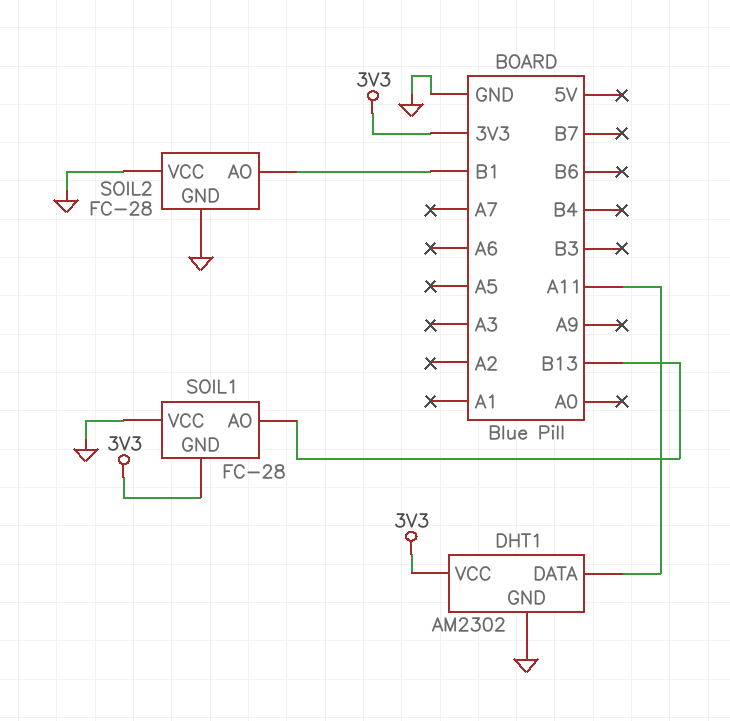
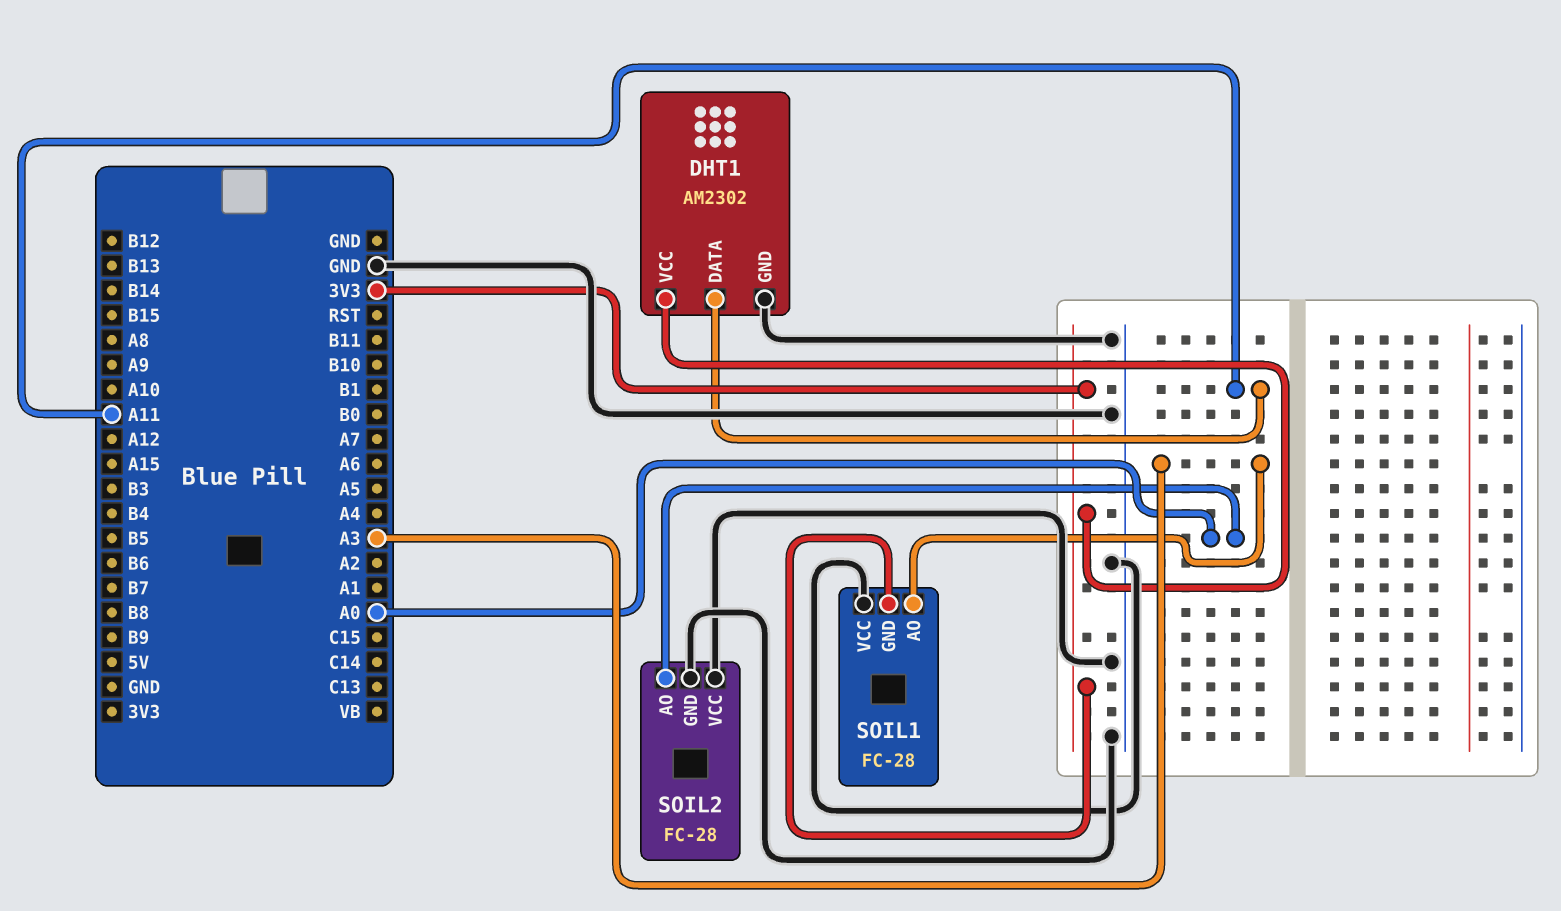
SOIL1 pin AO: B13 -> A3
SOIL2 pin AO: B1 -> A0

